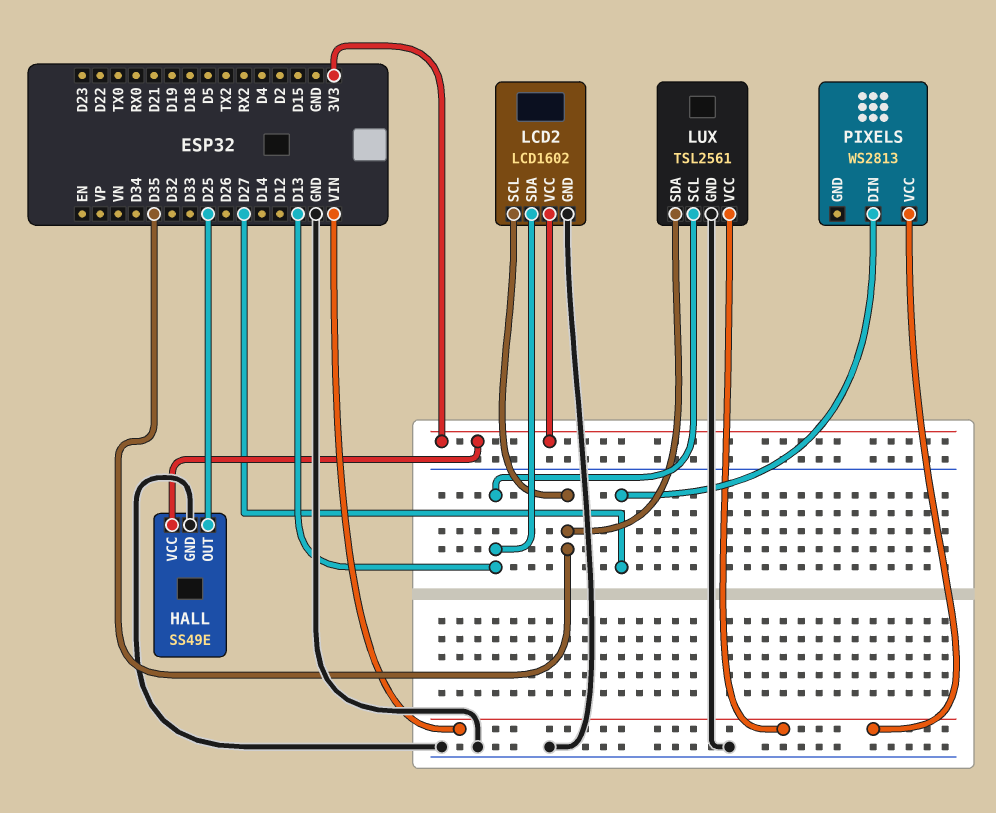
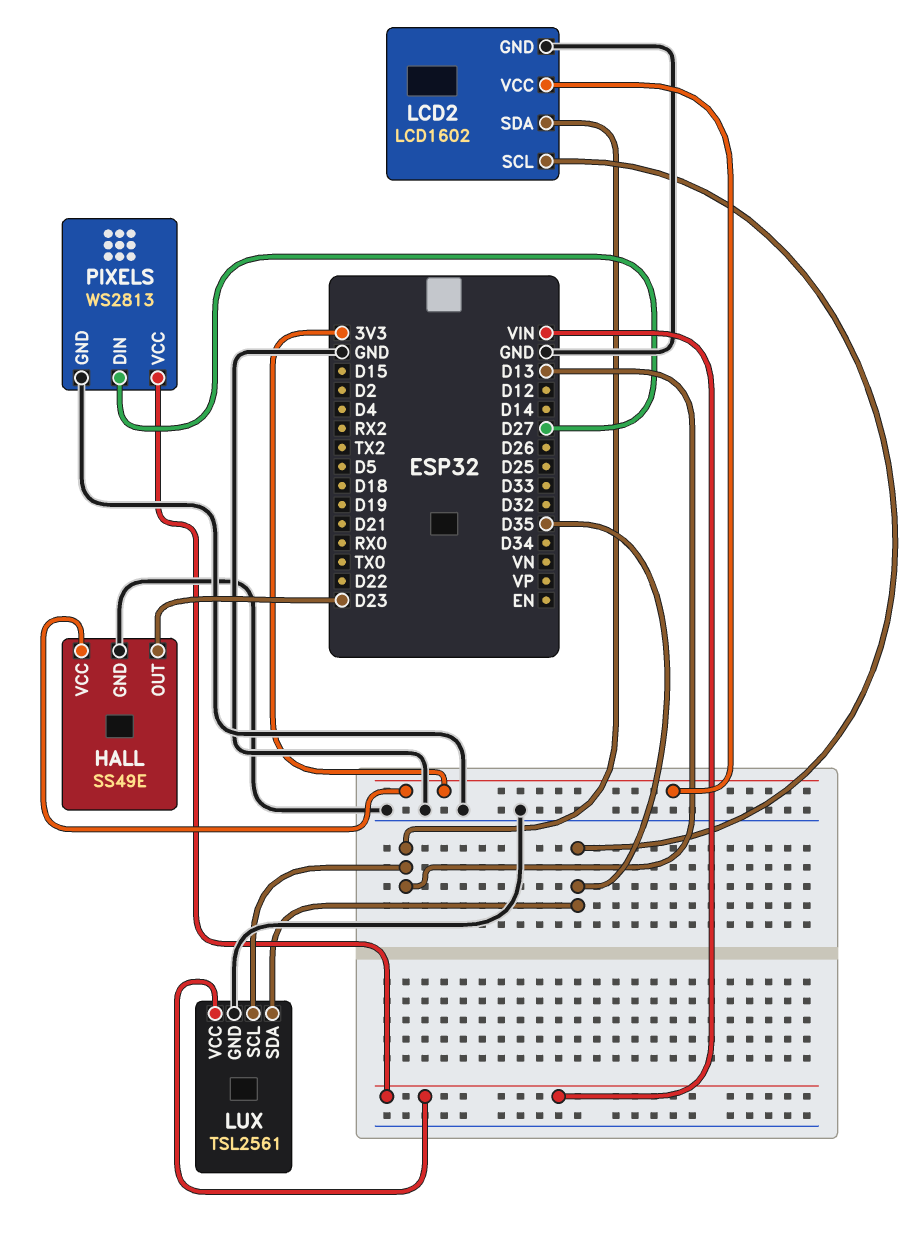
HALL pin OUT: D25 -> D23
PIXELS pin GND: none -> GND

